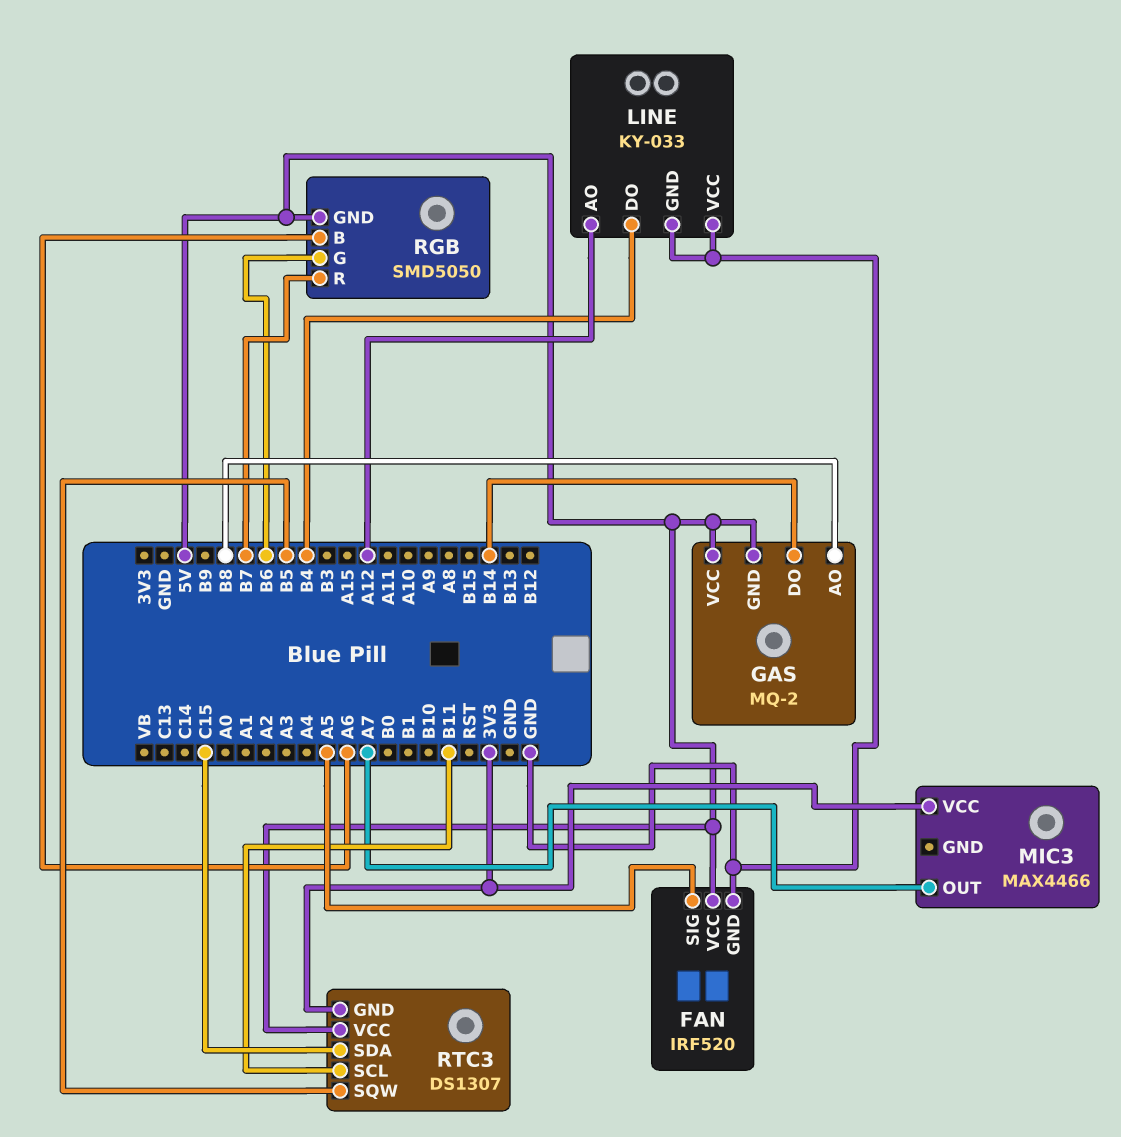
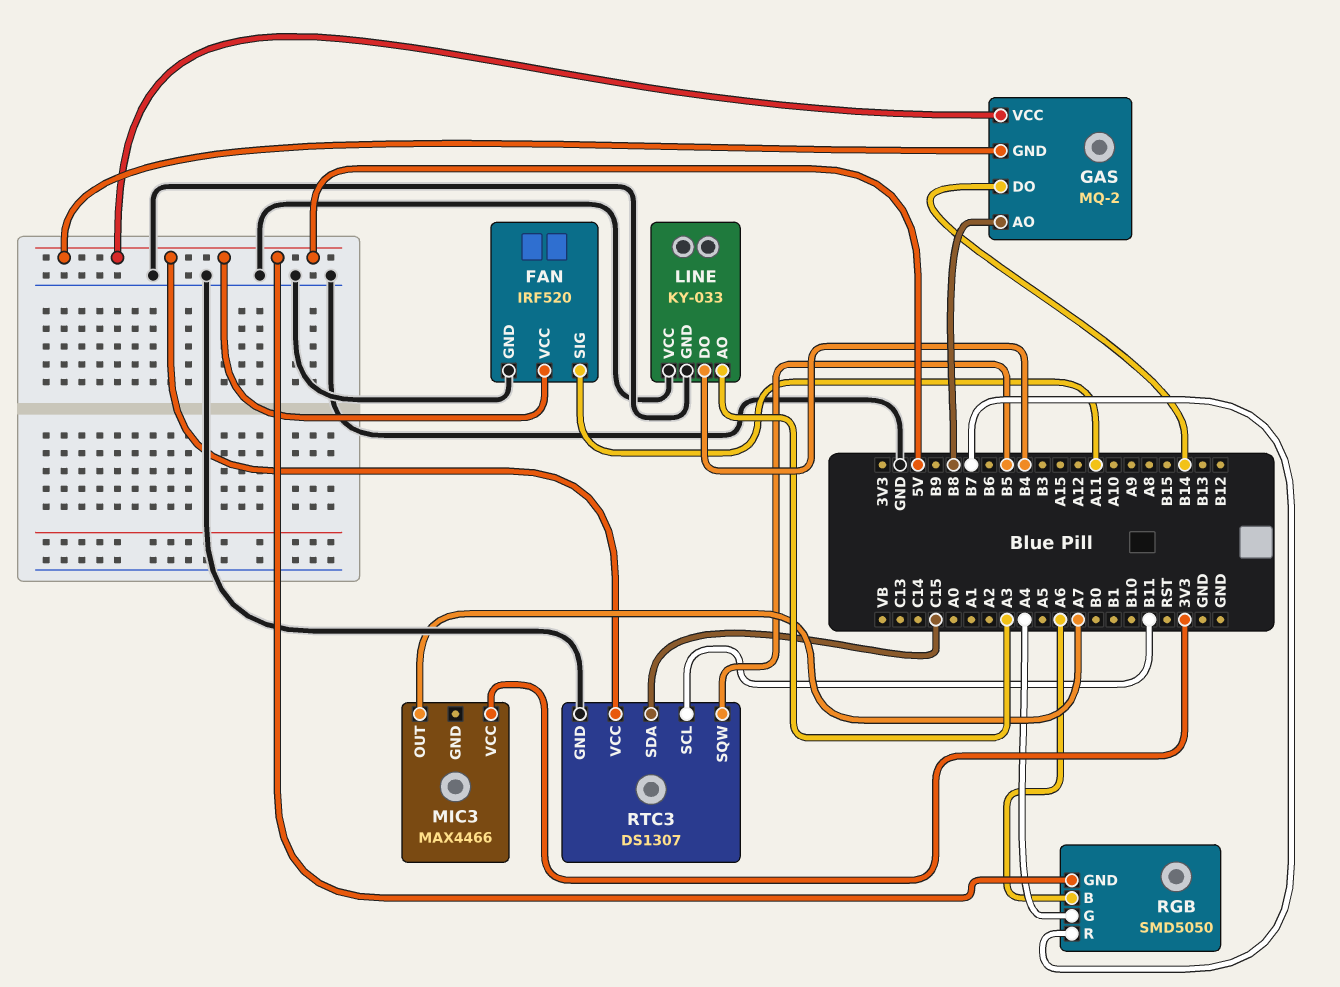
FAN pin SIG: A5 -> A11
LINE pin AO: A12 -> A3
RGB pin G: B6 -> A4
RTC3 pin GND: 3V3 -> GND

